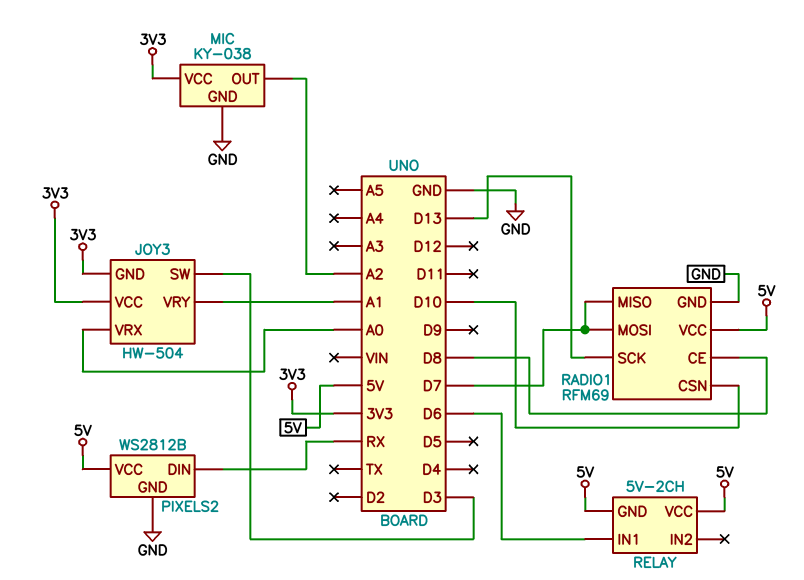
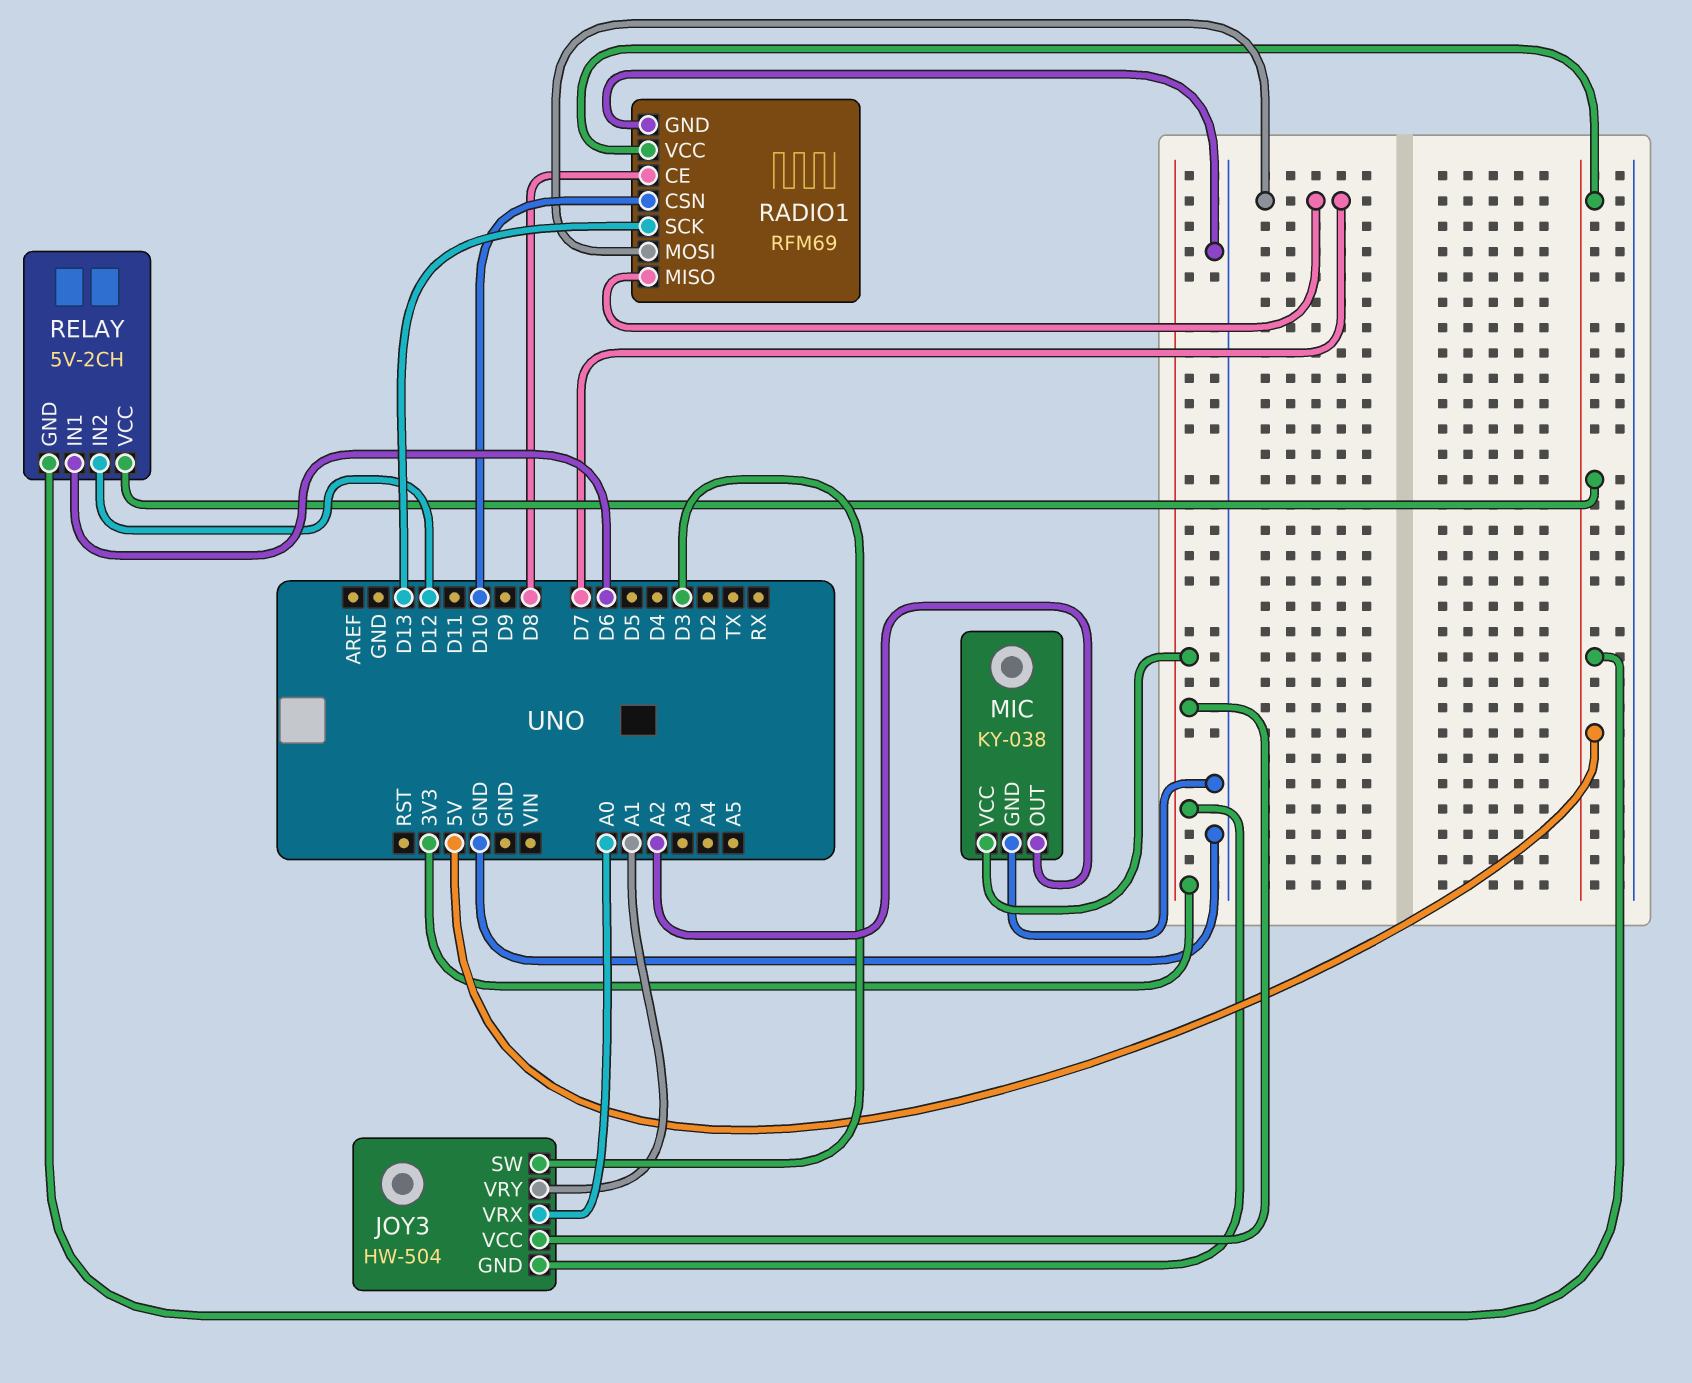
PIXELS2: WS2812B -> none
PIXELS2 pin DIN: RX -> none
PIXELS2 pin GND: GND -> none
PIXELS2 pin VCC: 5V -> none
RELAY pin IN2: none -> D12

